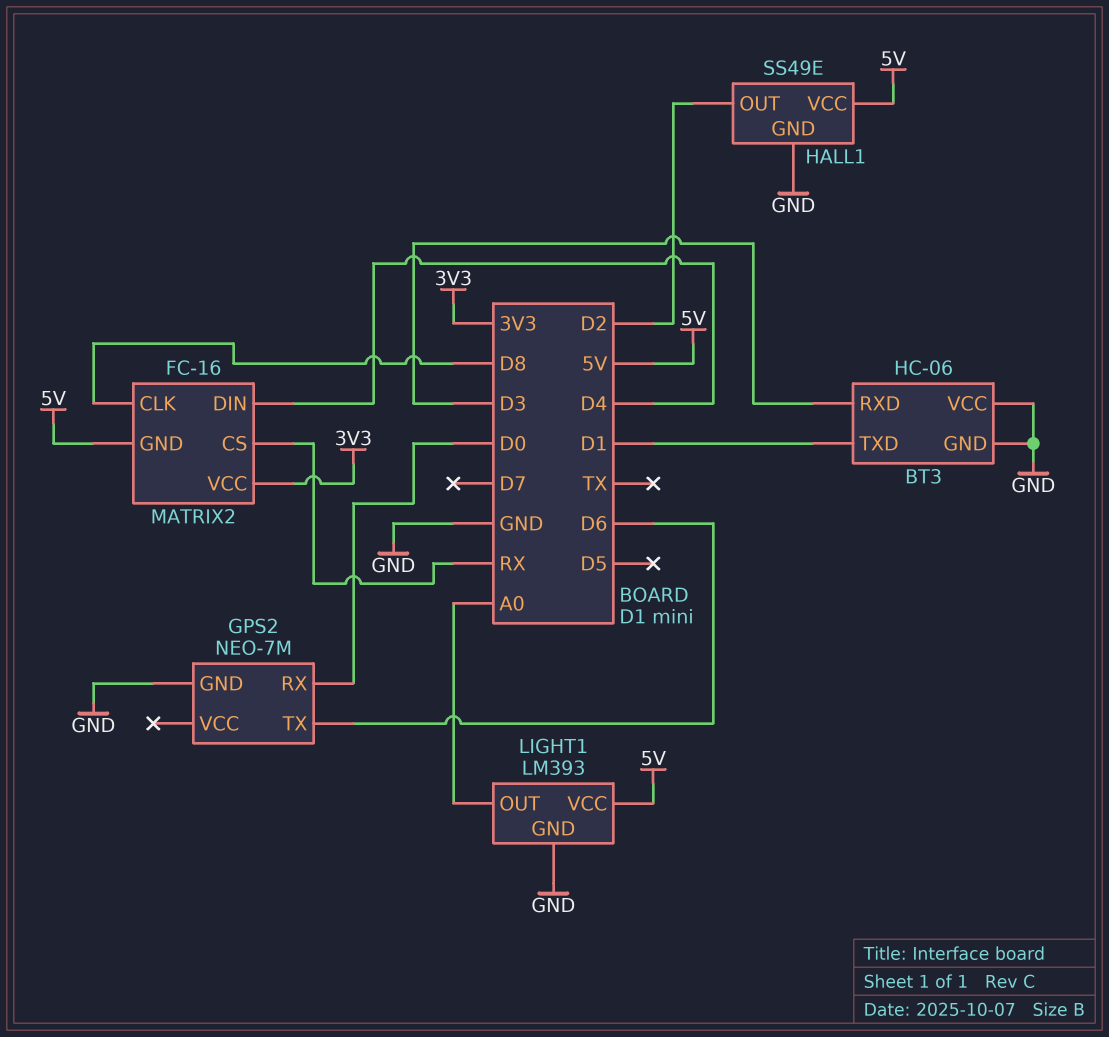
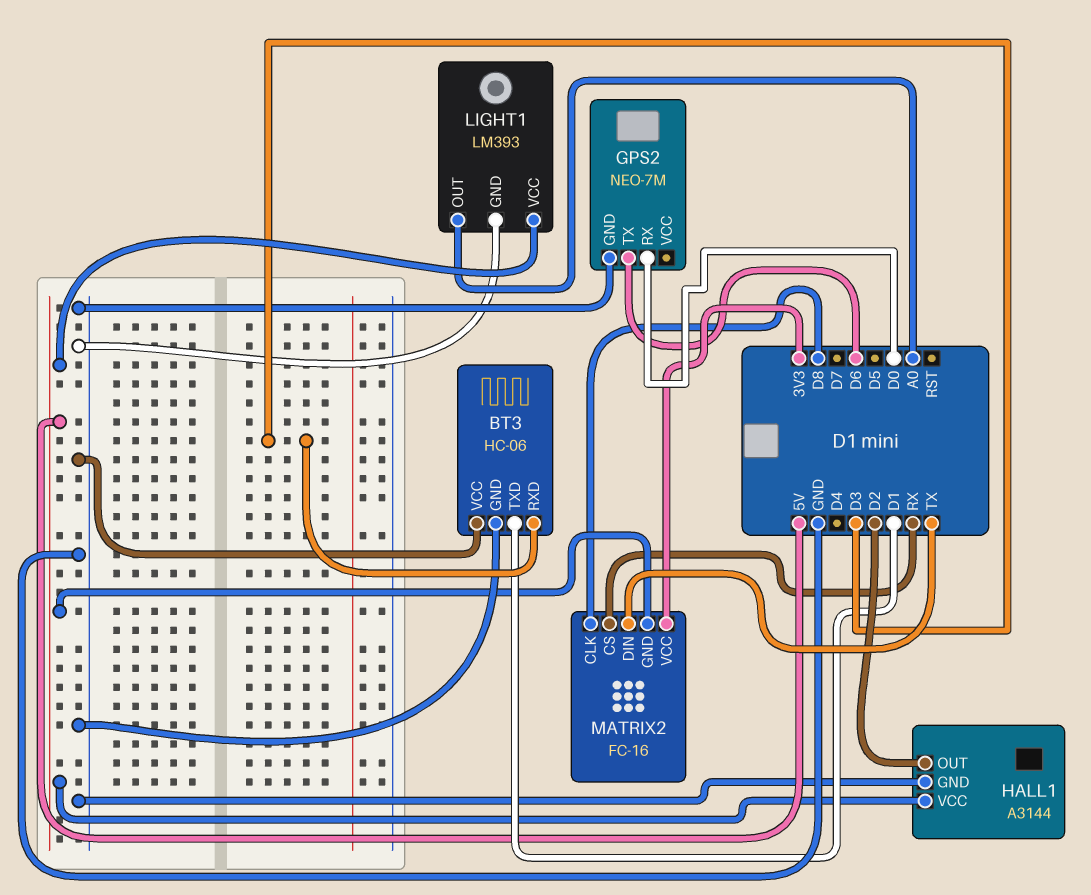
HALL1: SS49E -> A3144
MATRIX2 pin DIN: D4 -> TX

